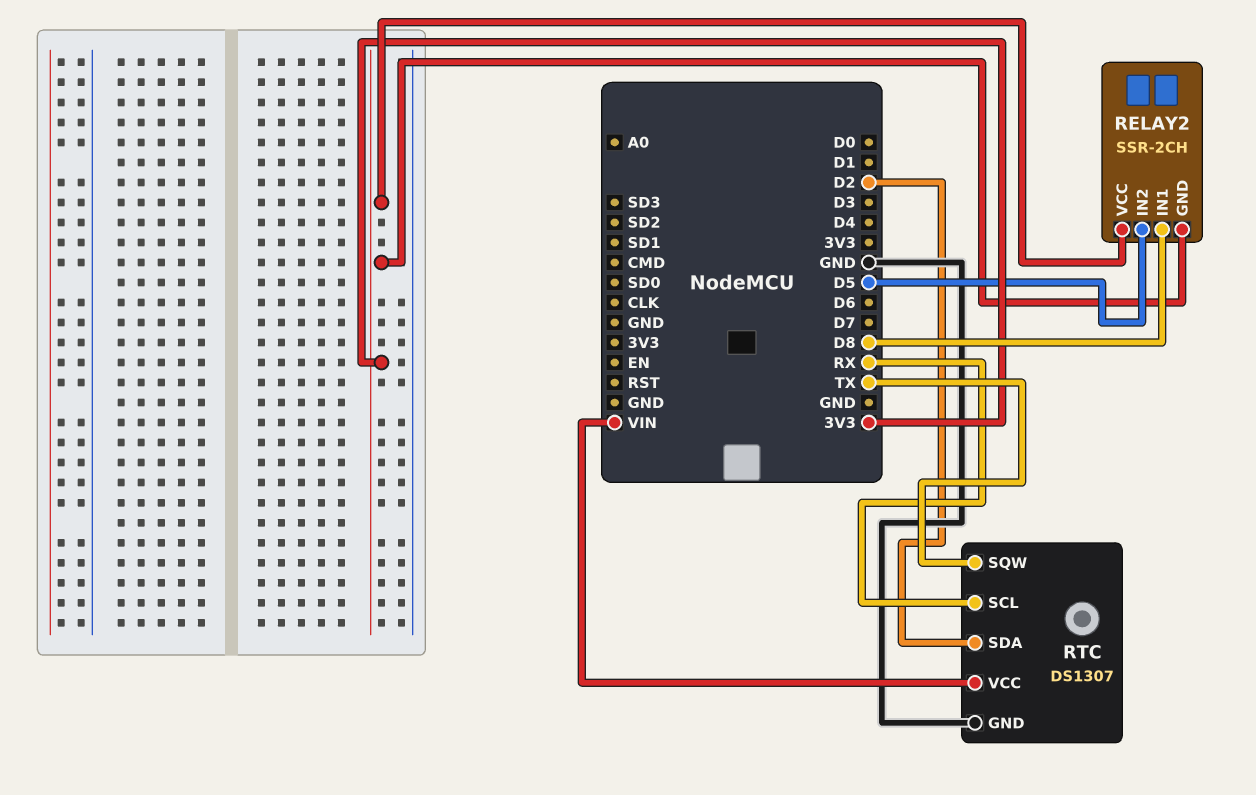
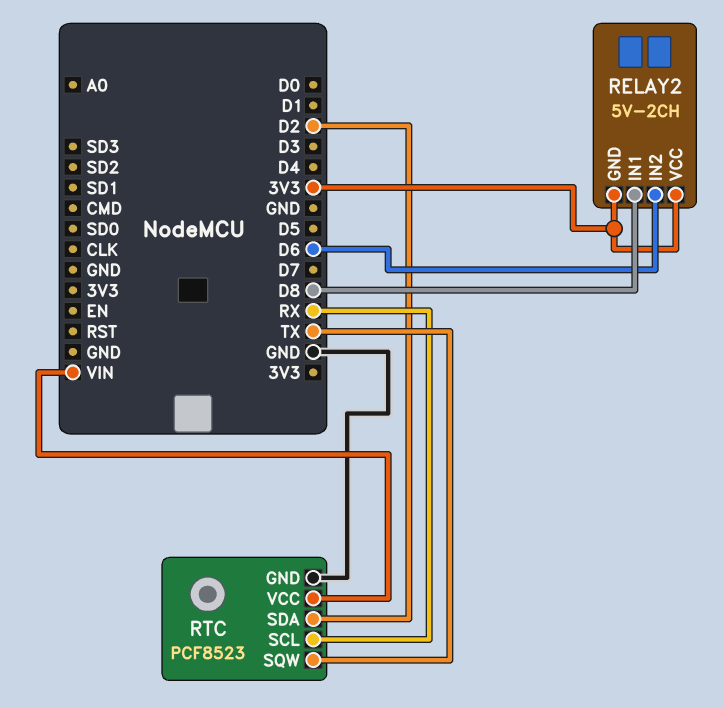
RELAY2: SSR-2CH -> 5V-2CH
RELAY2 pin IN2: D5 -> D6
RTC: DS1307 -> PCF8523

